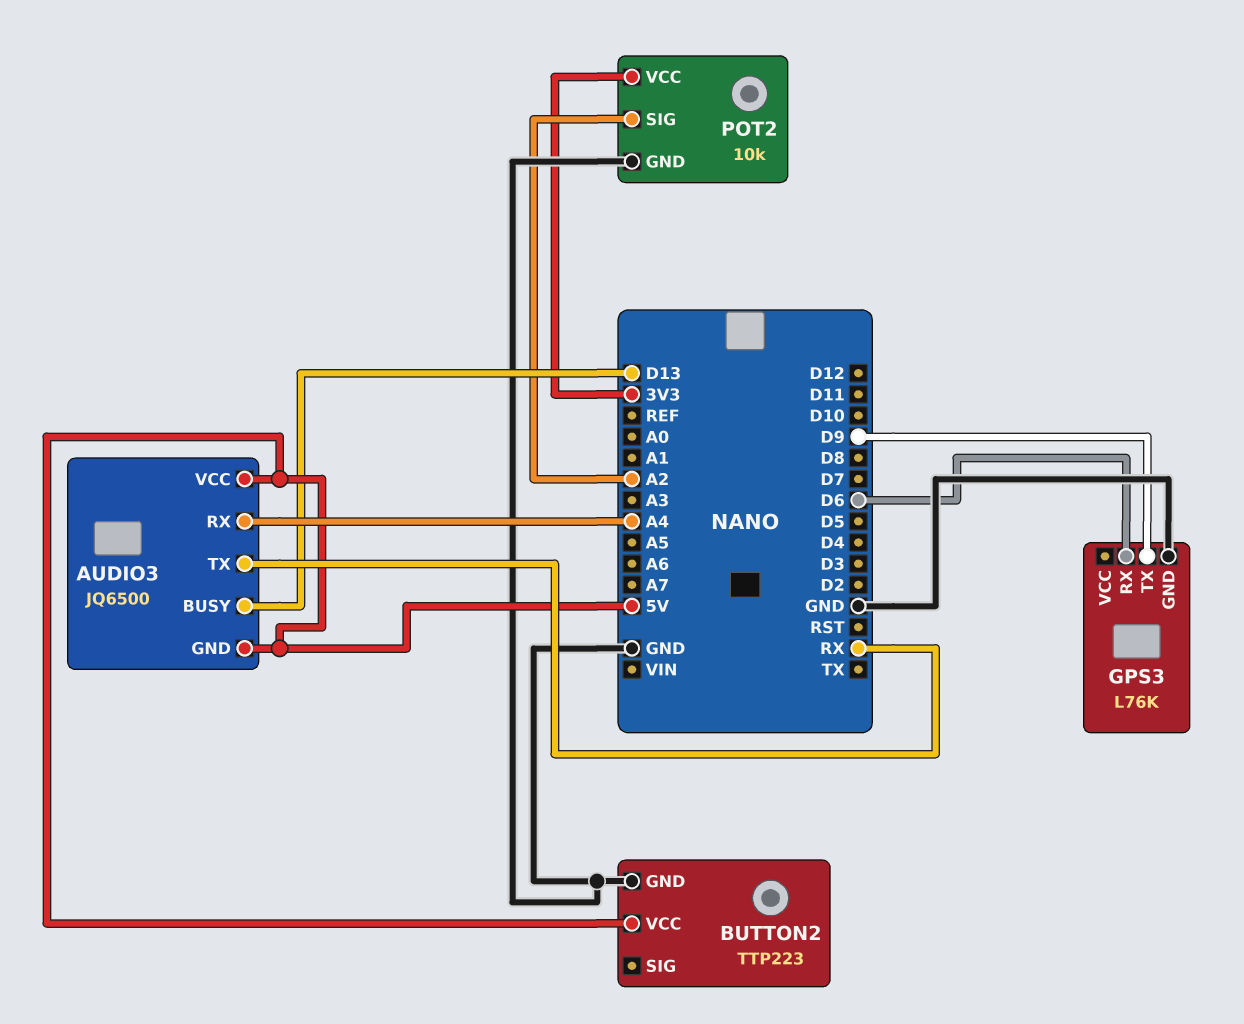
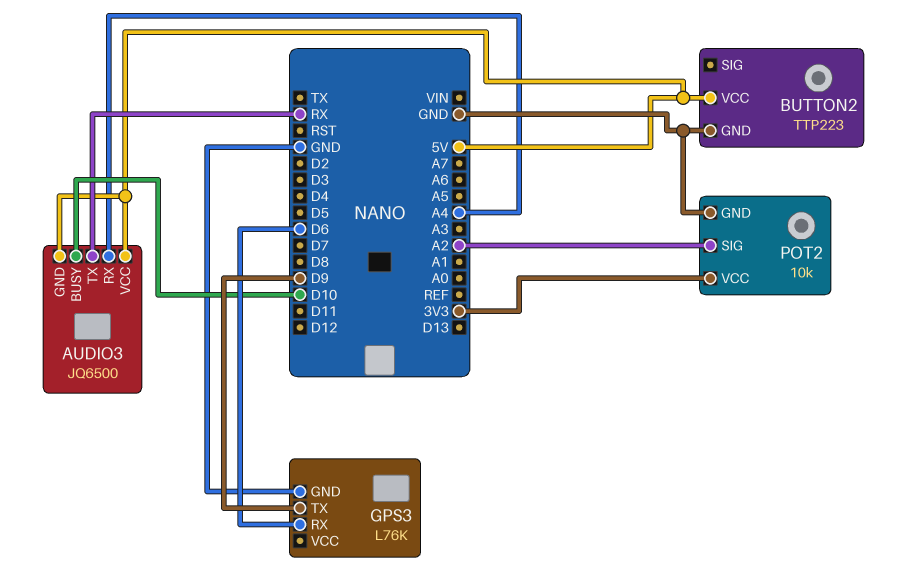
AUDIO3 pin BUSY: D13 -> D10

